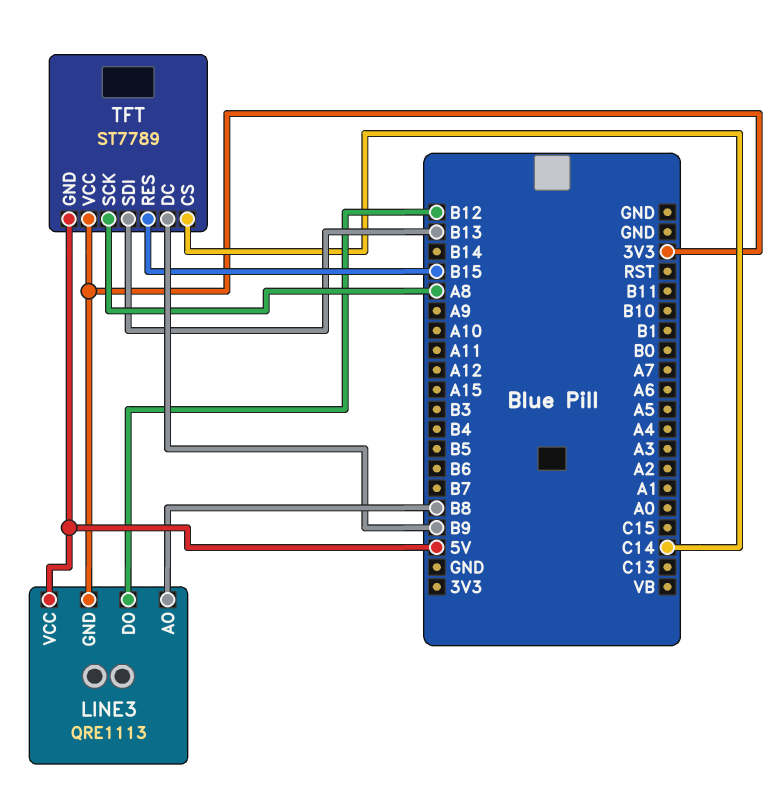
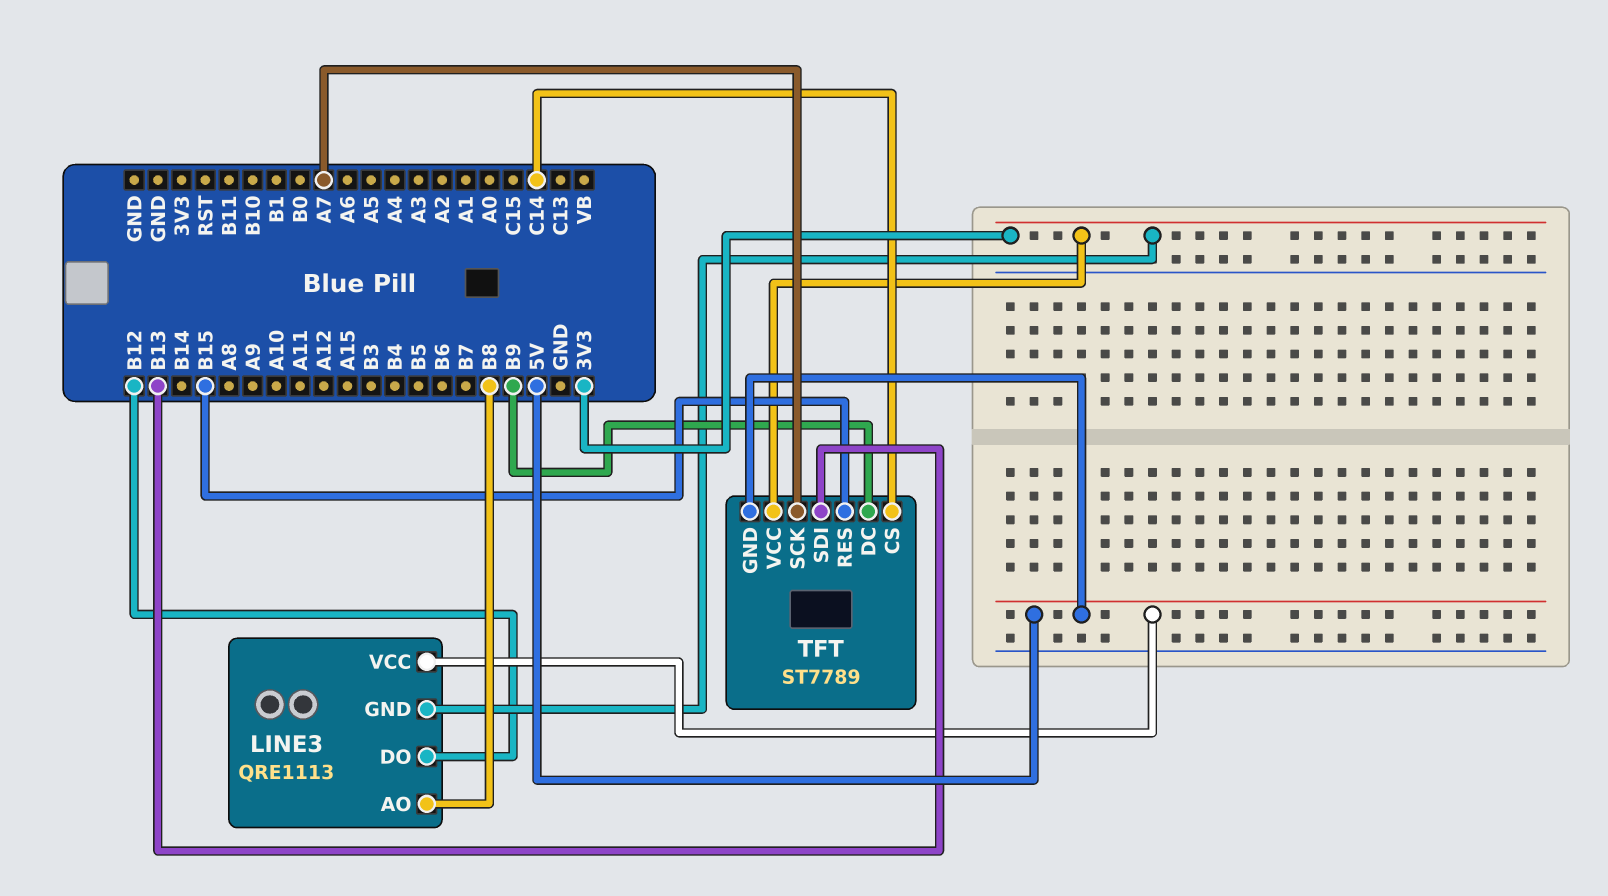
TFT pin SCK: A8 -> A7

